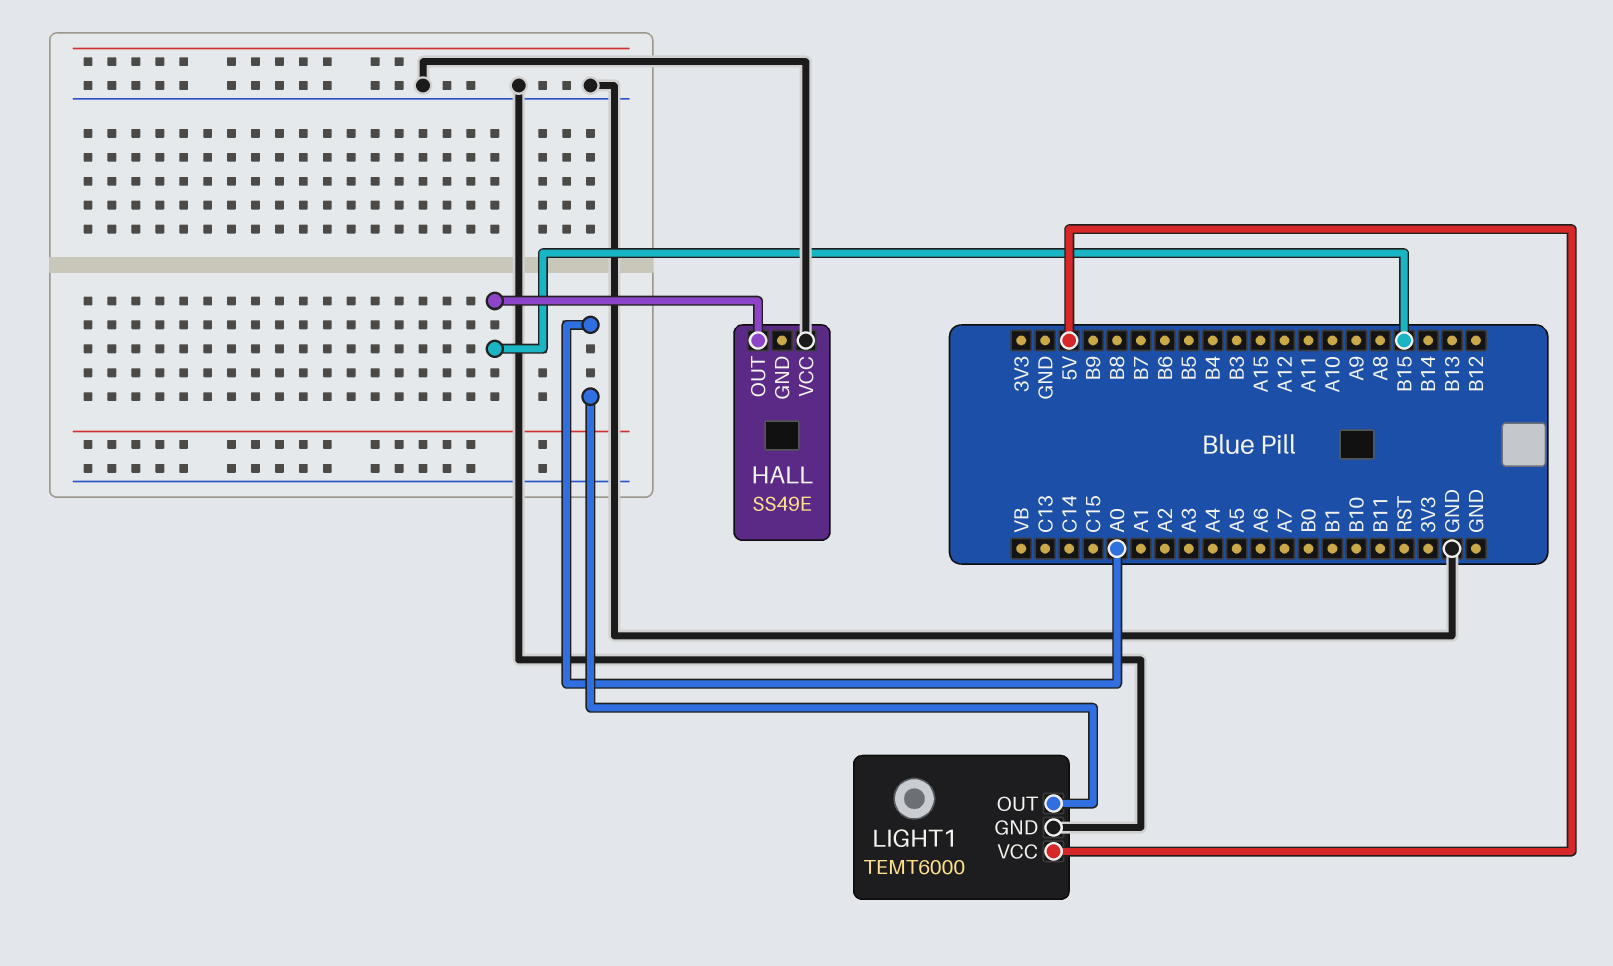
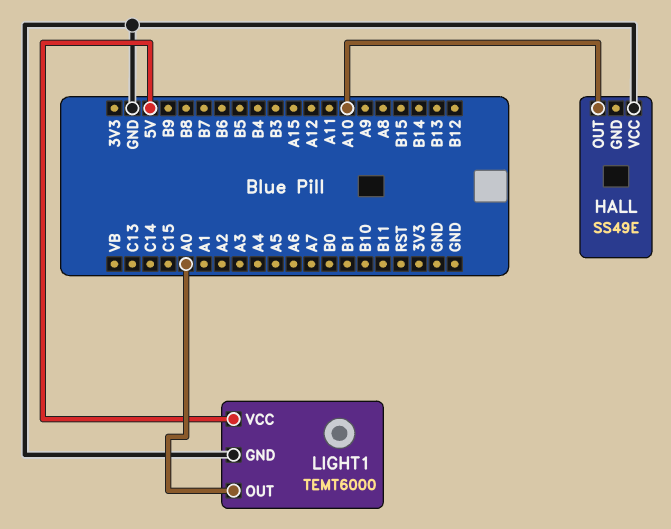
HALL pin OUT: B15 -> A10

